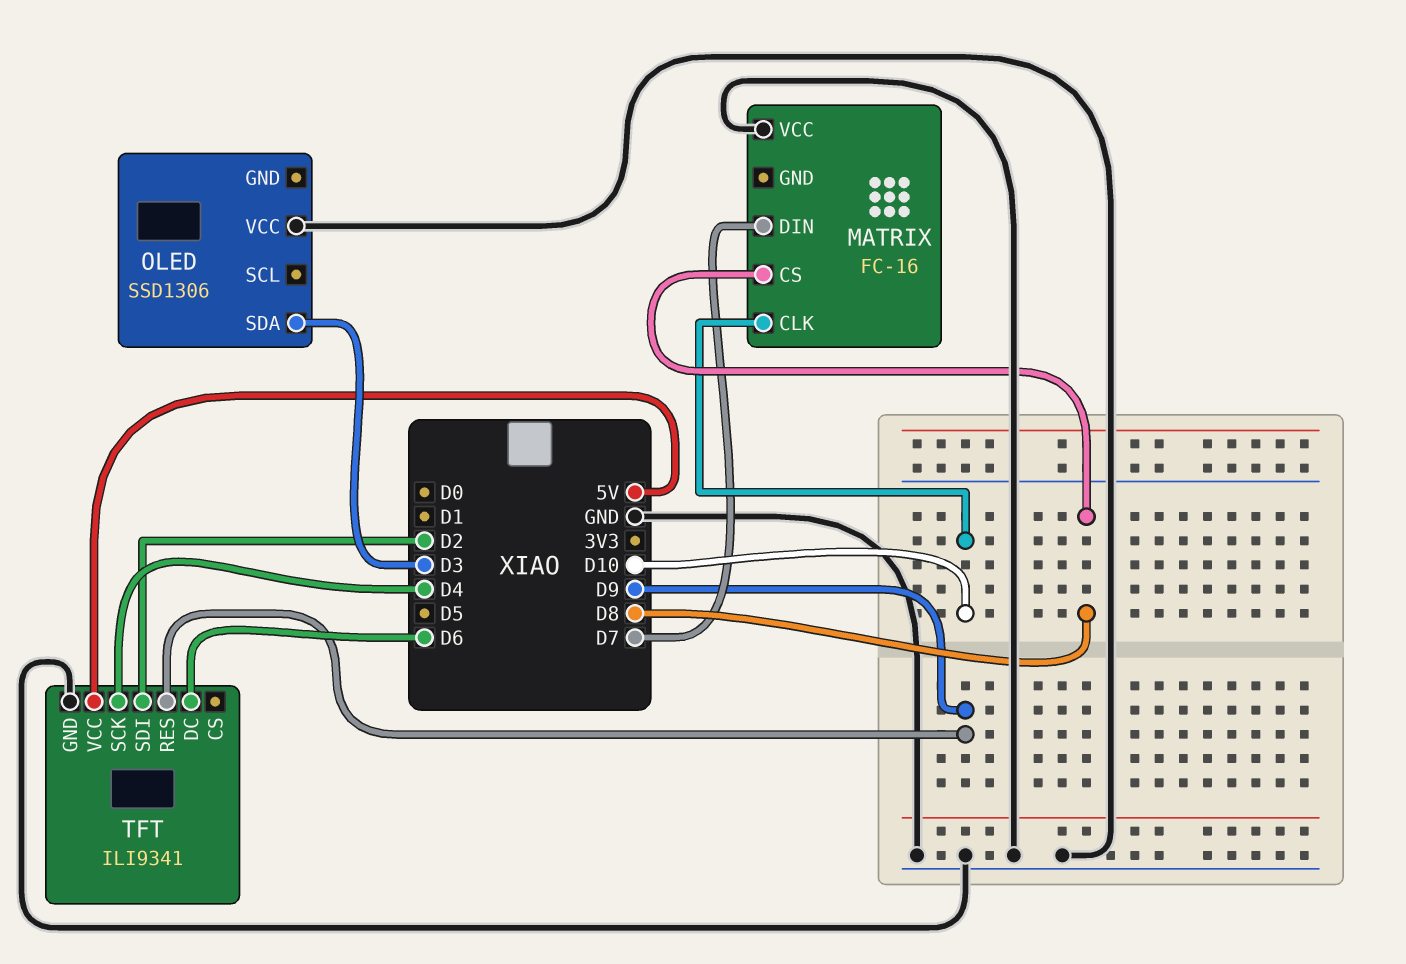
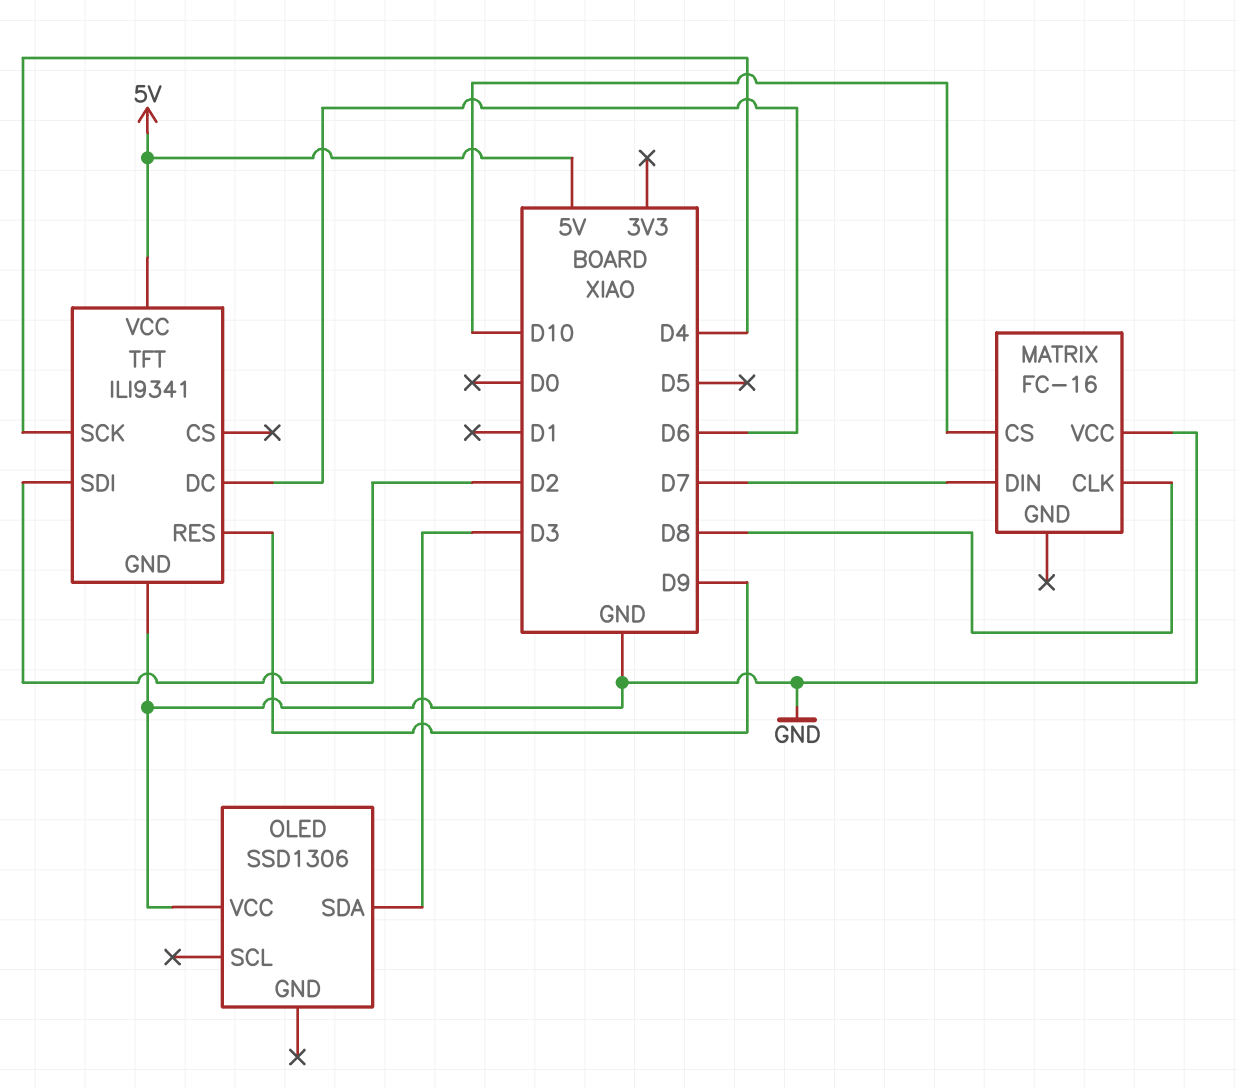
MATRIX pin CLK: D10 -> D8
MATRIX pin CS: D8 -> D10

